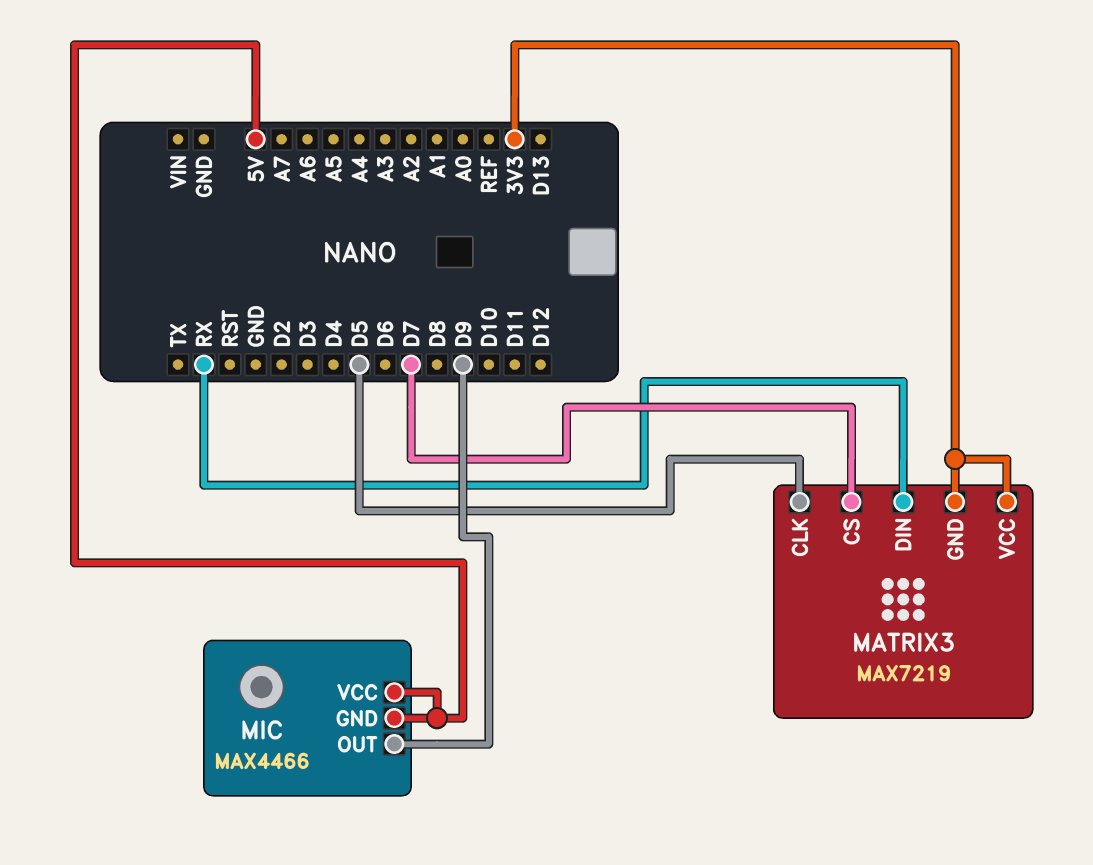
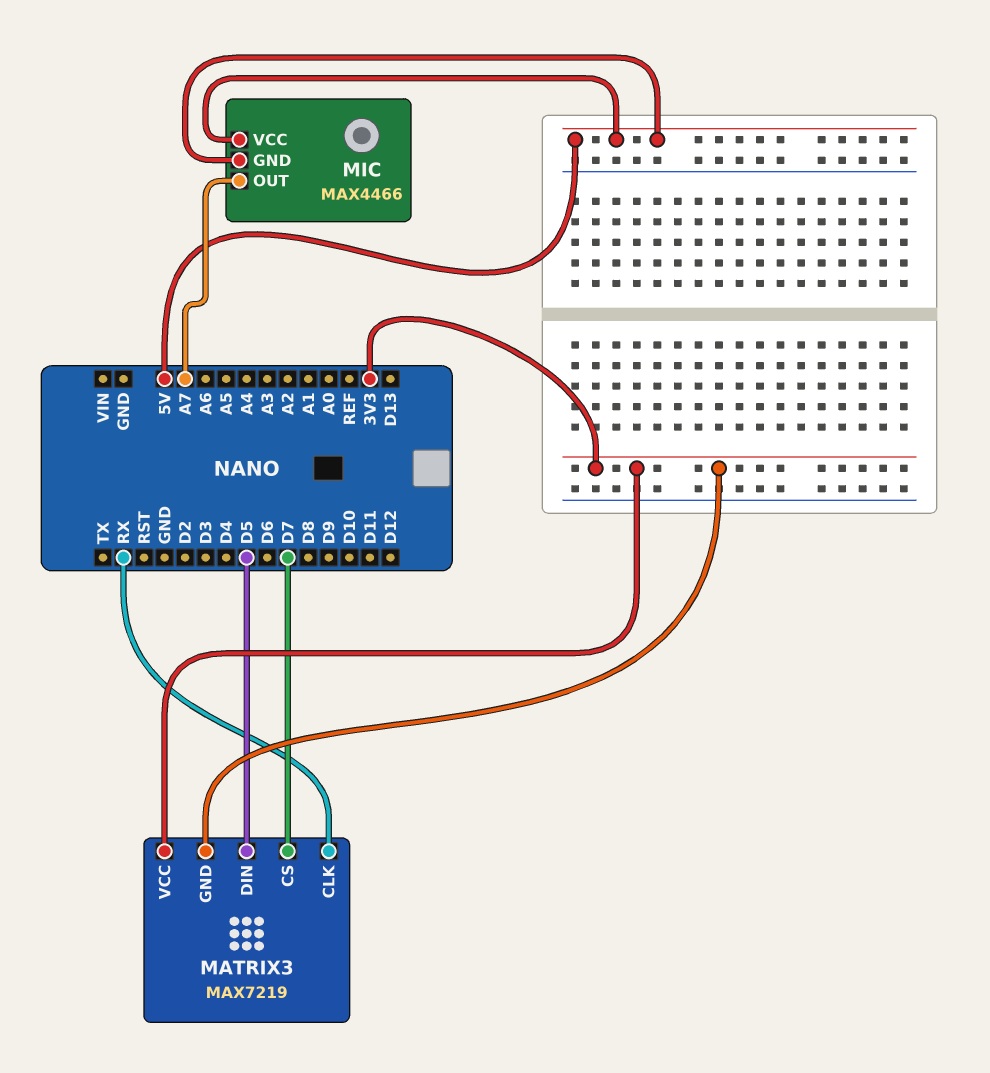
MATRIX3 pin CLK: D5 -> RX
MATRIX3 pin DIN: RX -> D5
MIC pin OUT: D9 -> A7

